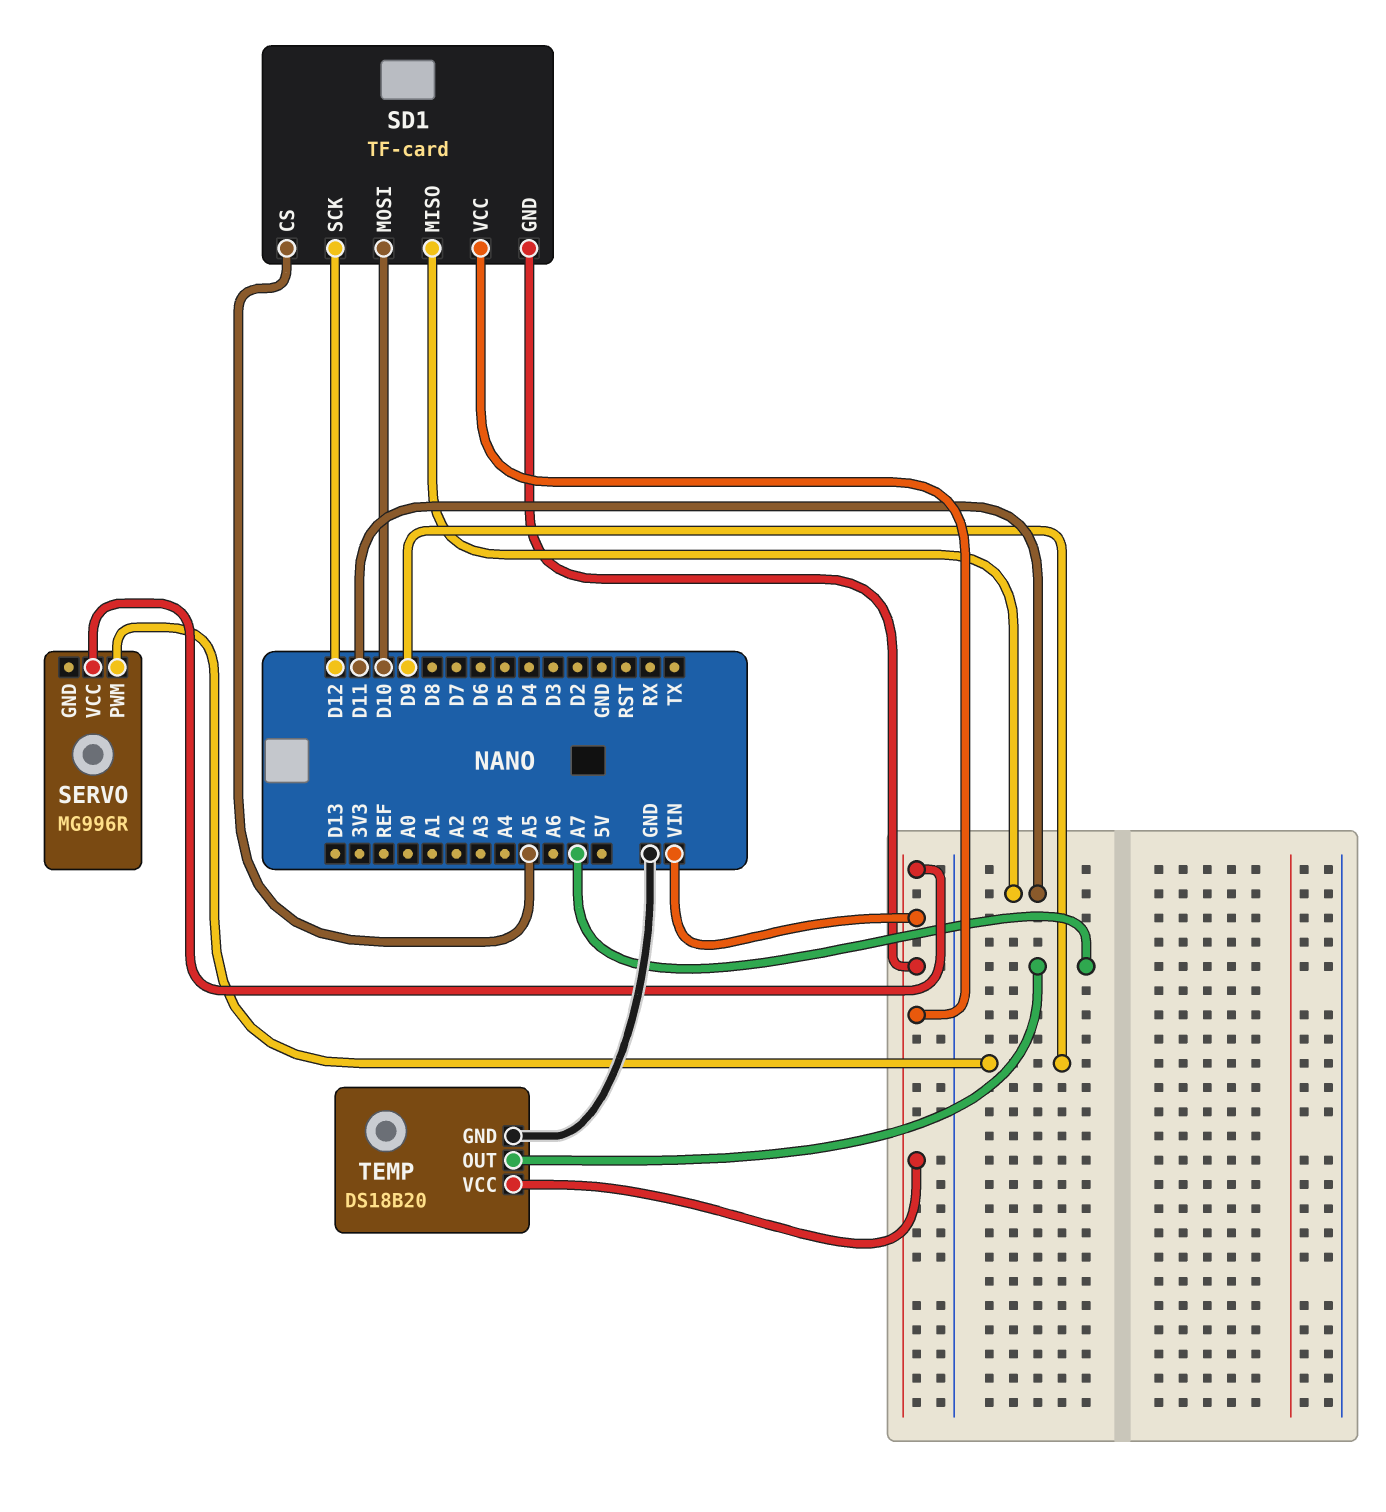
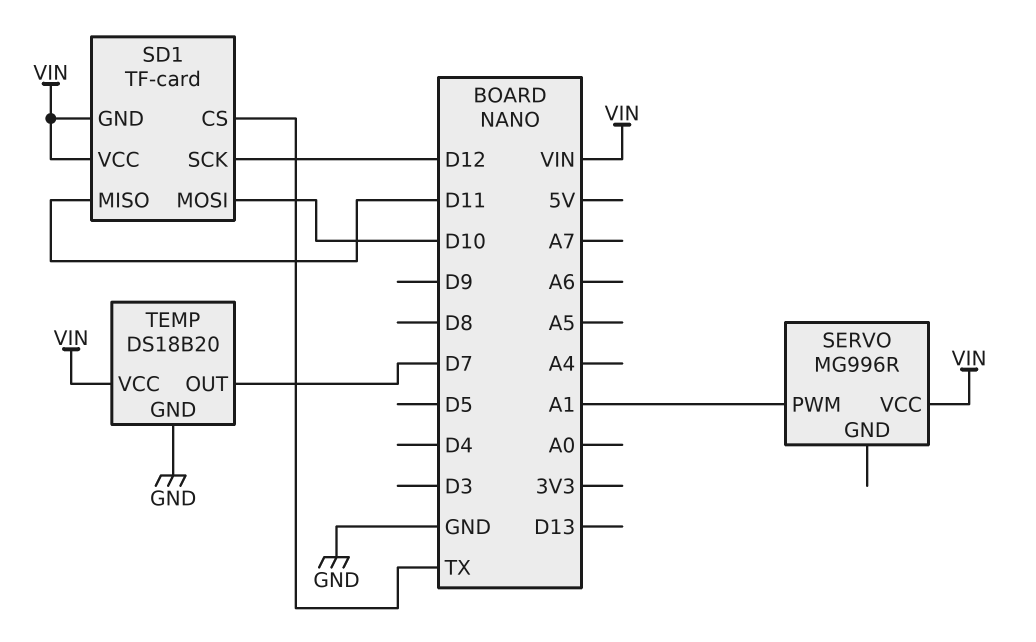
SD1 pin CS: A5 -> TX
SERVO pin PWM: D9 -> A1
TEMP pin OUT: A7 -> D7

